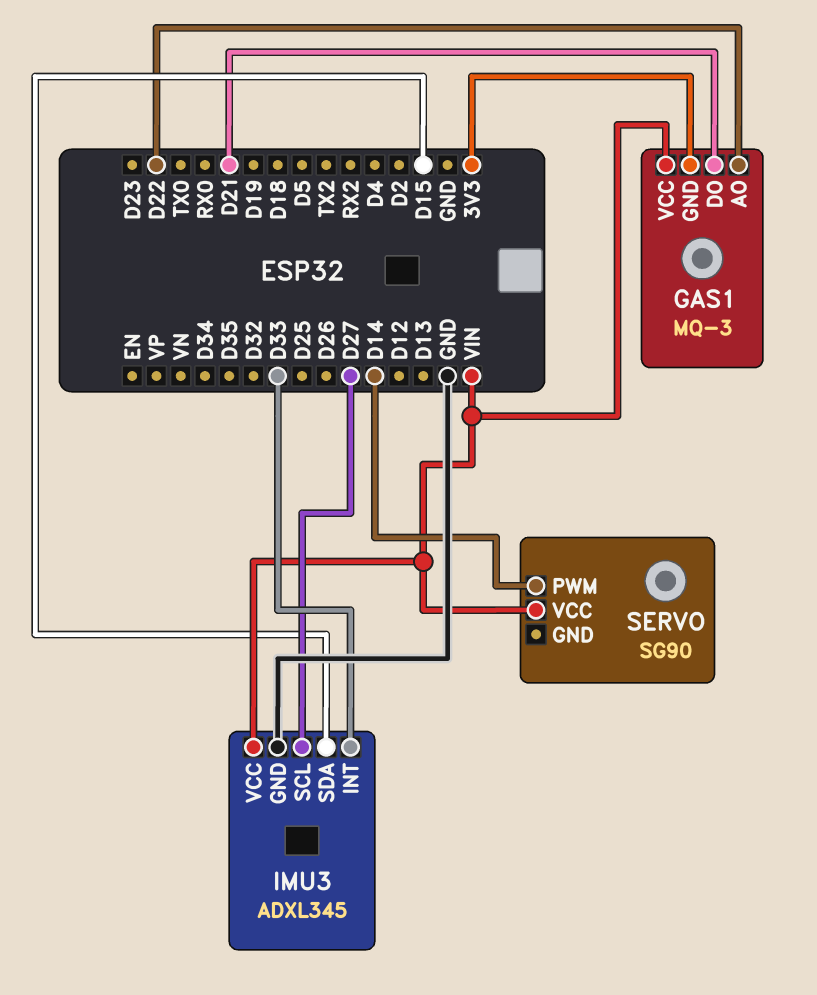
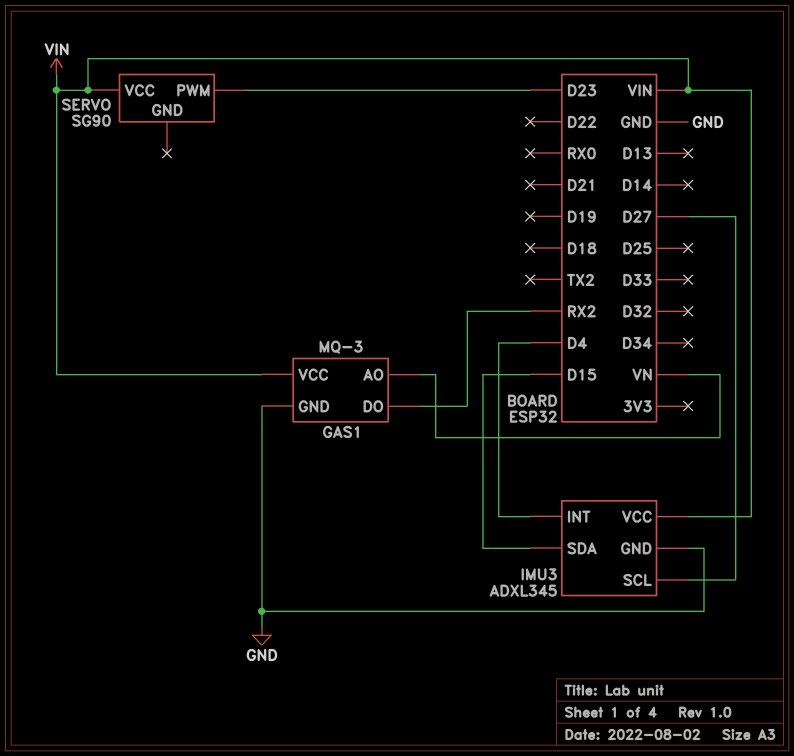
GAS1 pin AO: D22 -> VN
GAS1 pin DO: D21 -> RX2
GAS1 pin GND: 3V3 -> GND
IMU3 pin INT: D33 -> D4
SERVO pin PWM: D14 -> D23

